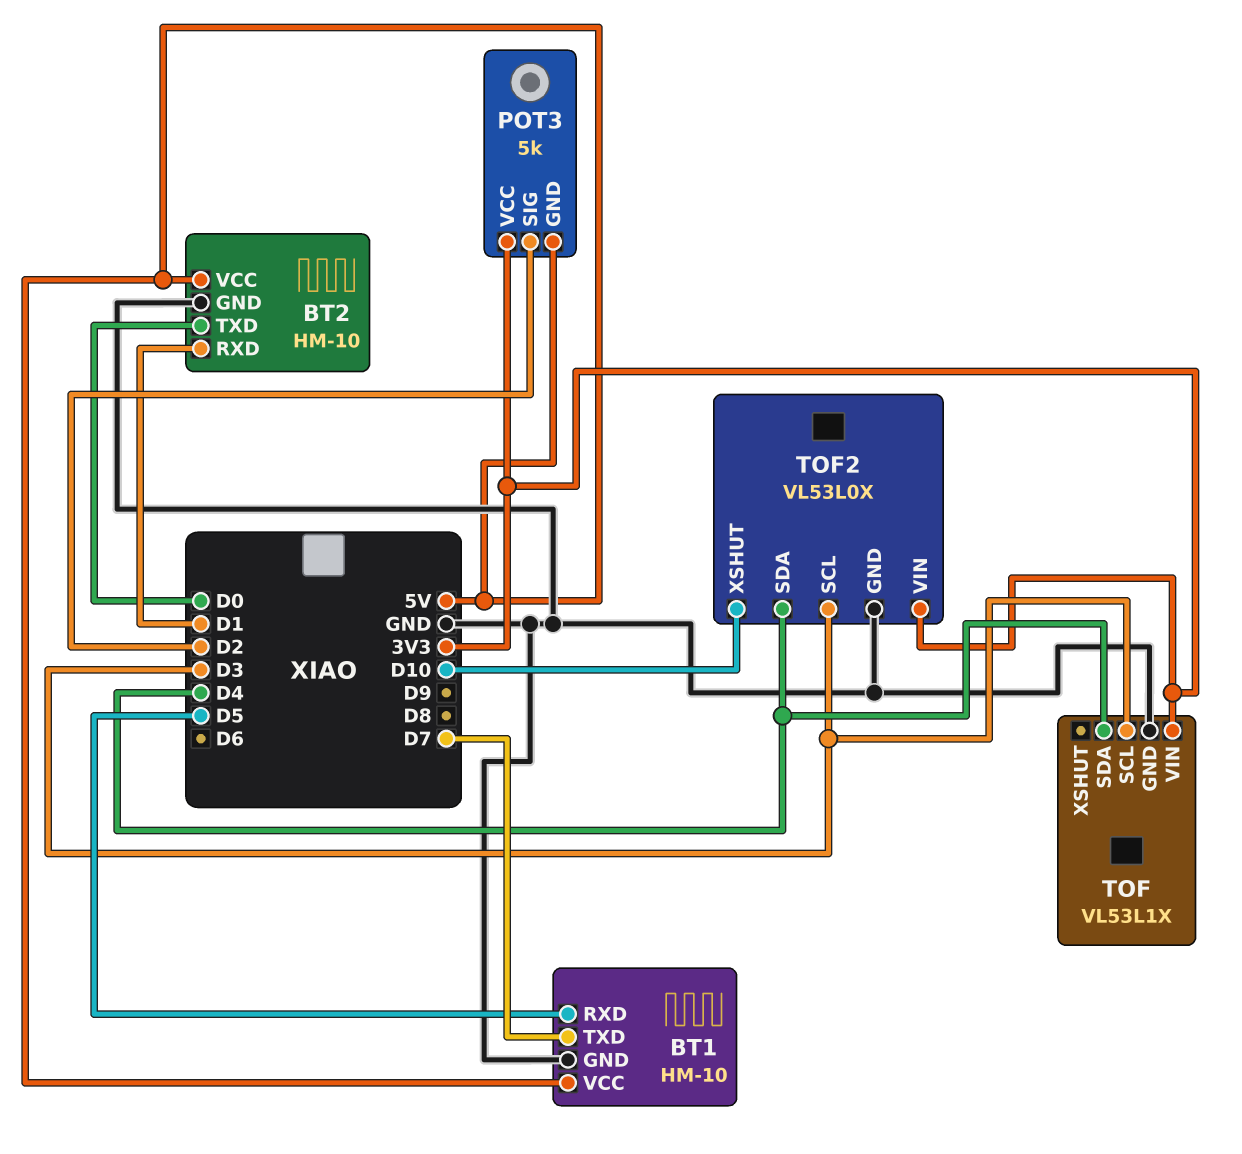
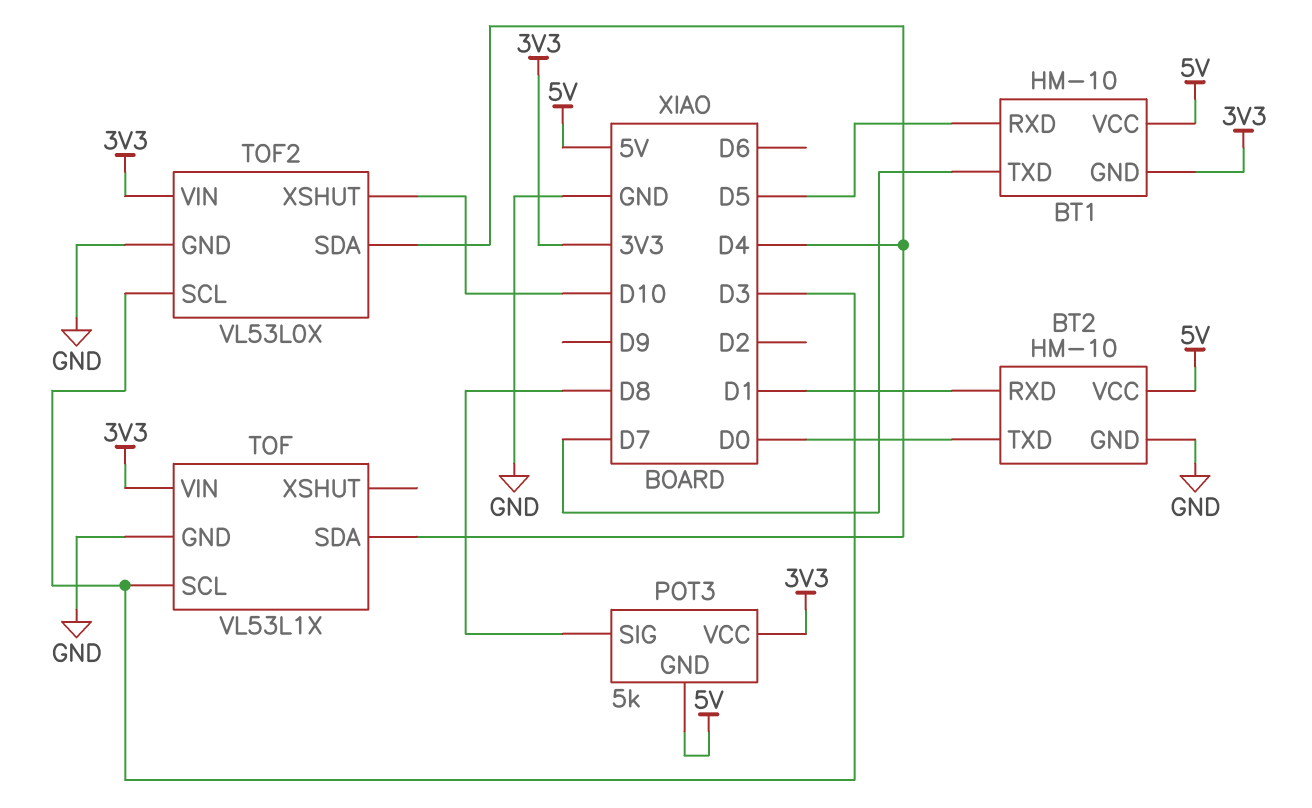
BT1 pin GND: GND -> 3V3
POT3 pin SIG: D2 -> D8

